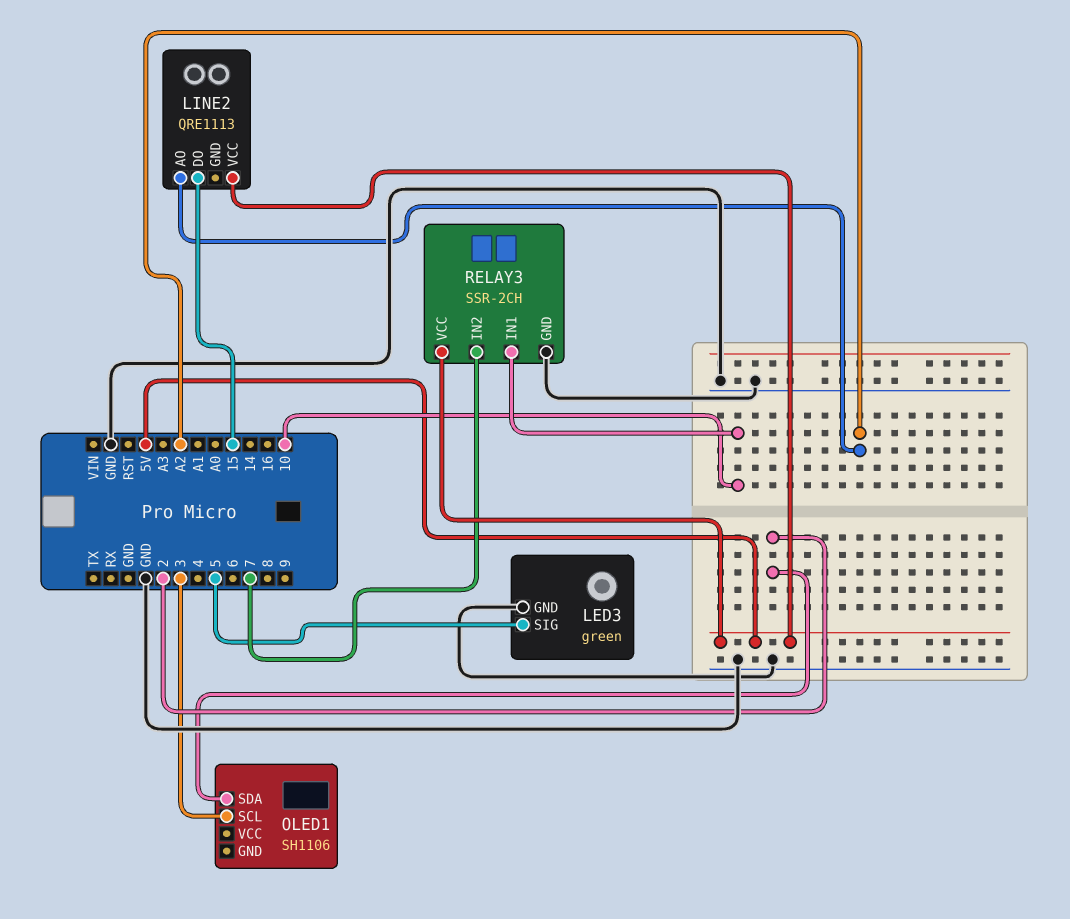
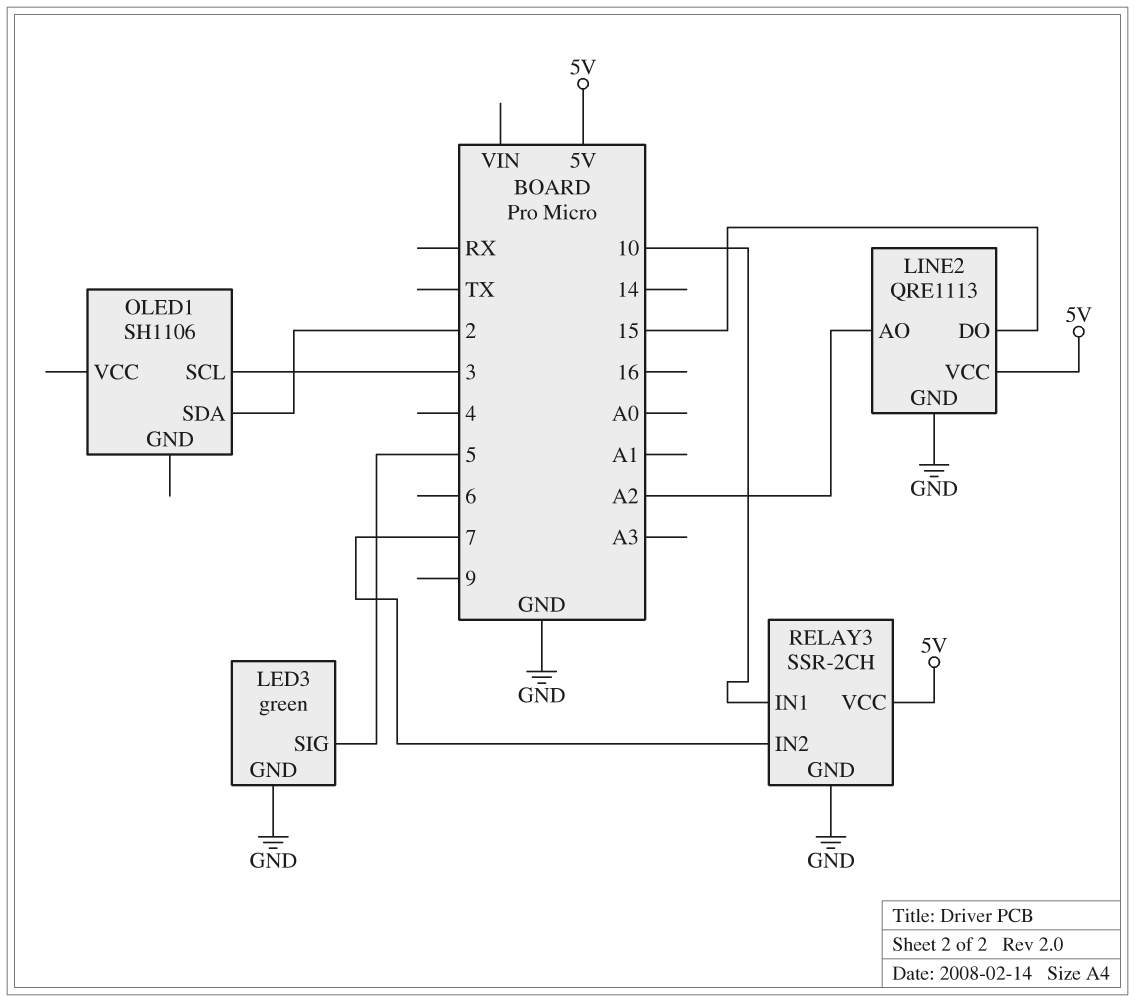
LINE2 pin GND: none -> GND

